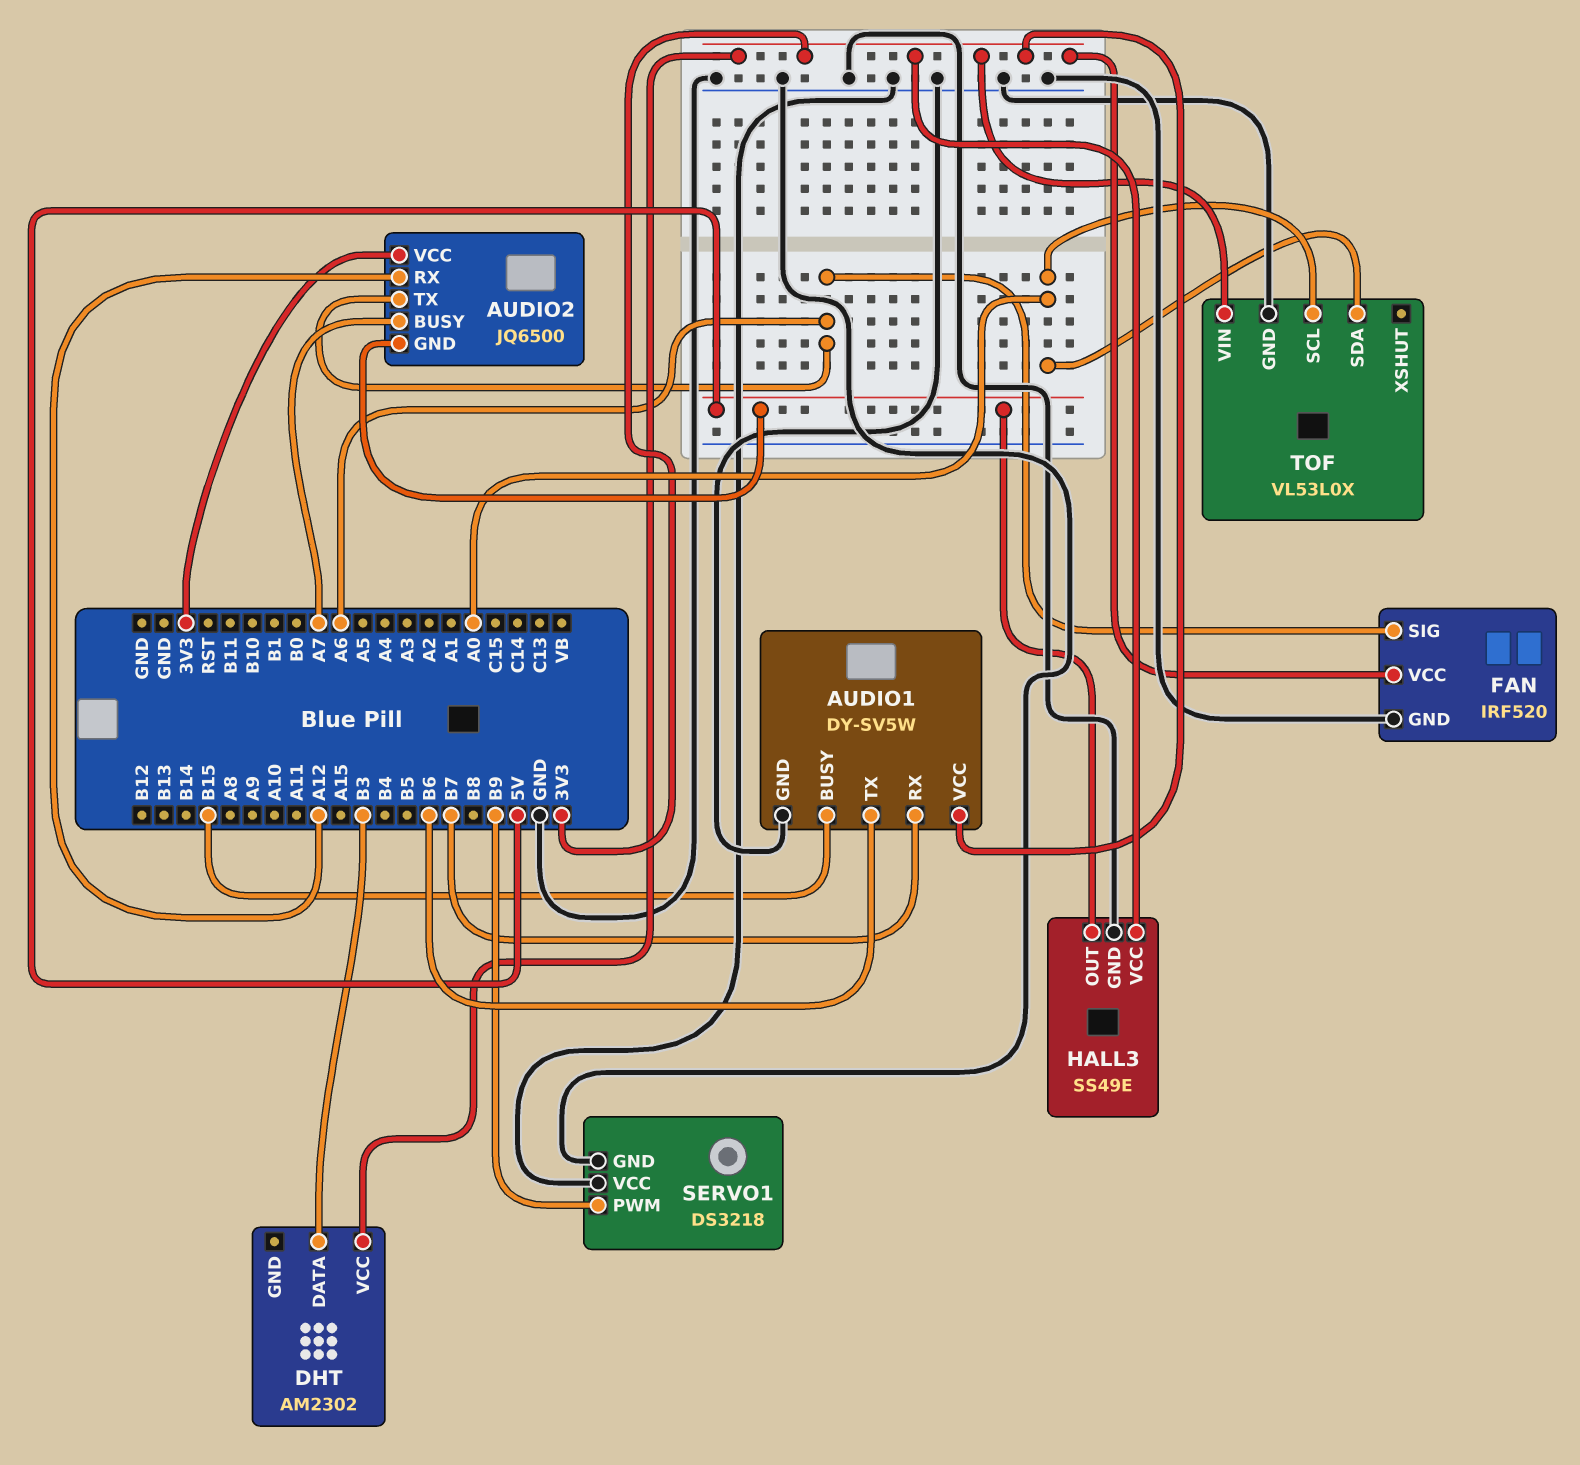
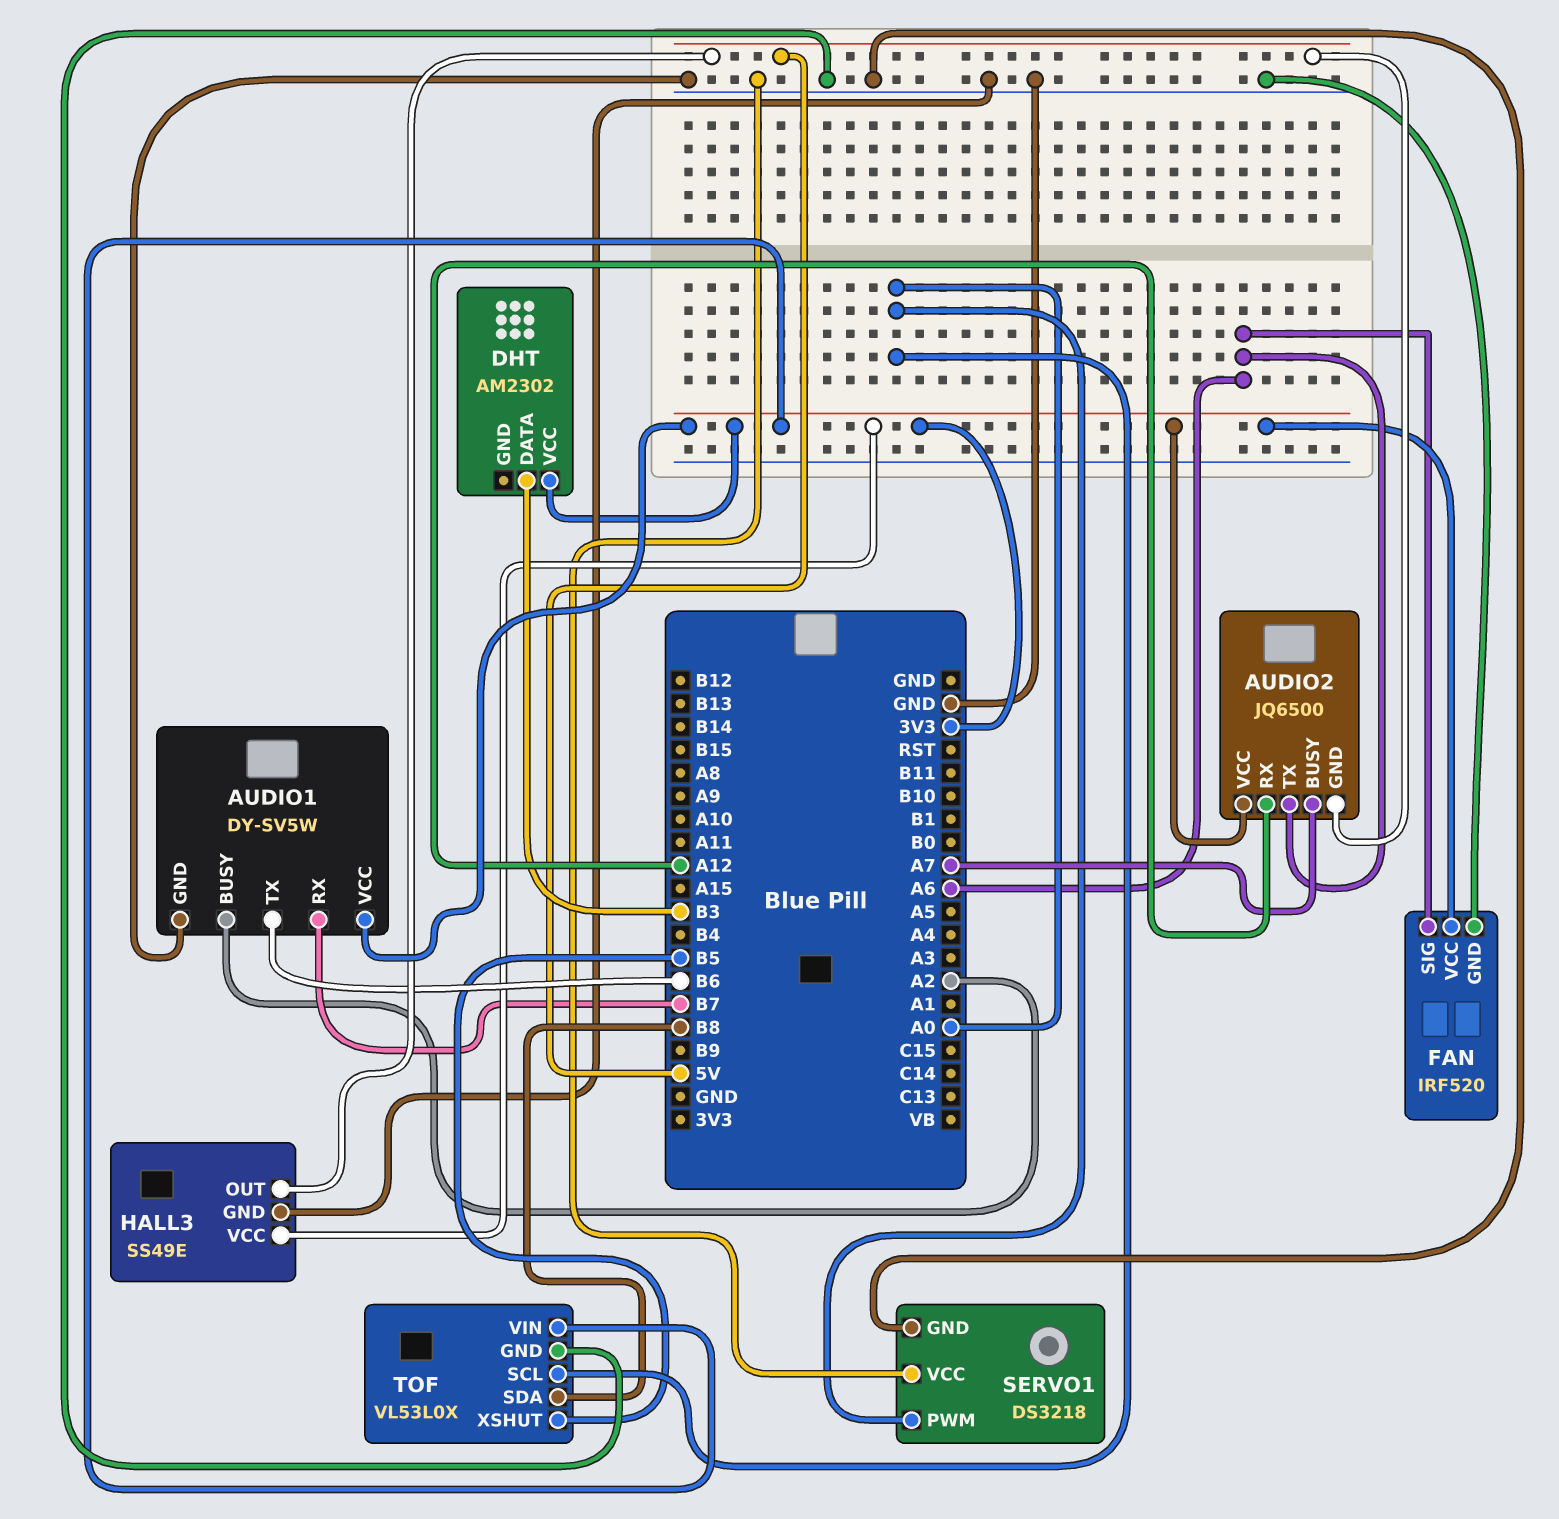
AUDIO1 pin BUSY: B15 -> A2
SERVO1 pin PWM: B9 -> A0
TOF pin SDA: A0 -> B8
TOF pin XSHUT: none -> B5

